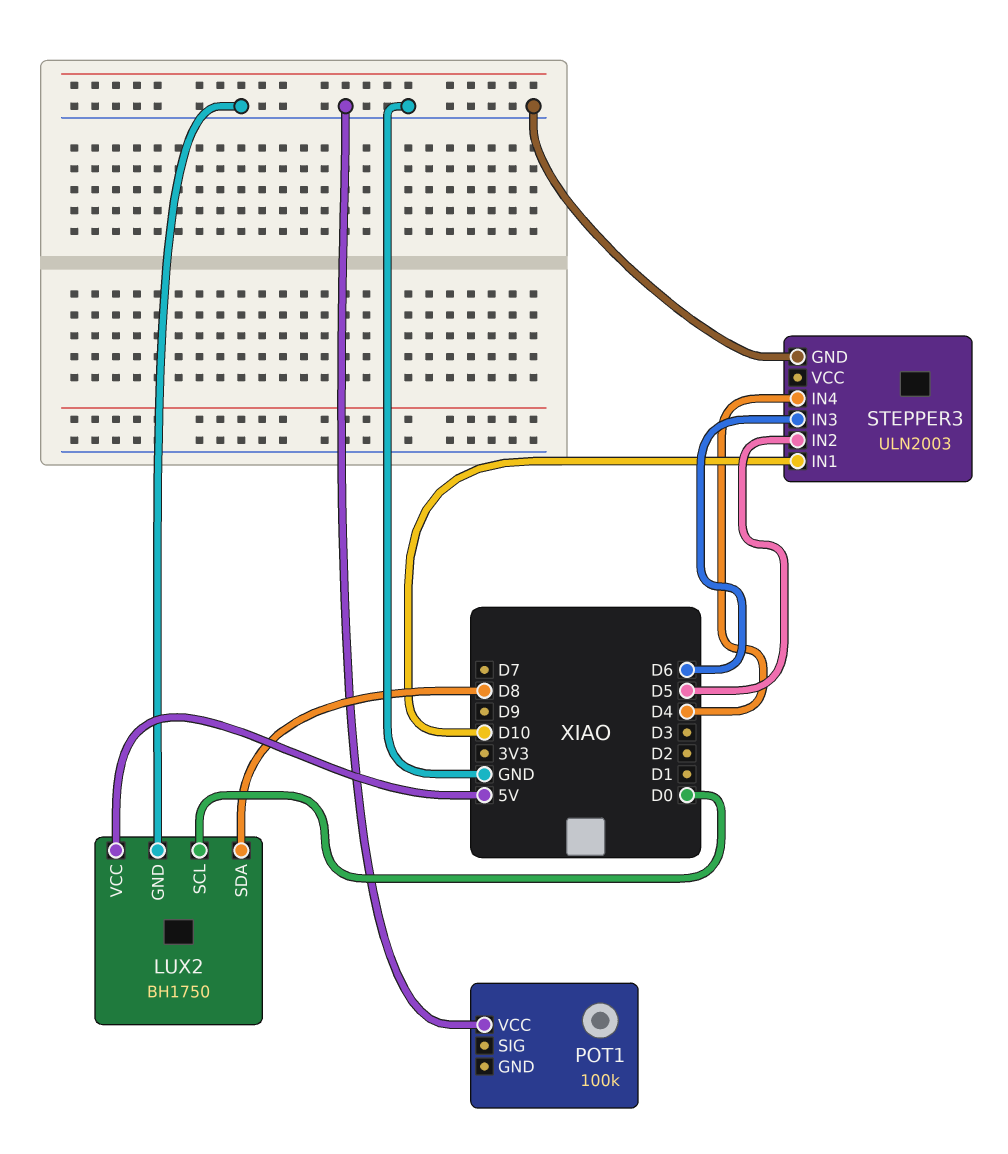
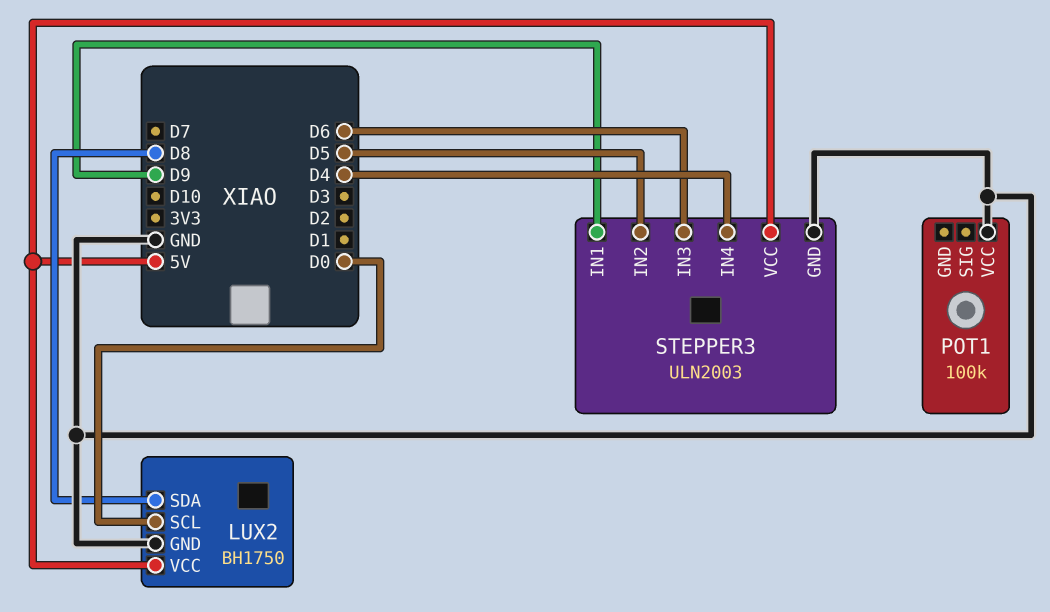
STEPPER3 pin IN1: D10 -> D9
STEPPER3 pin VCC: none -> 5V

